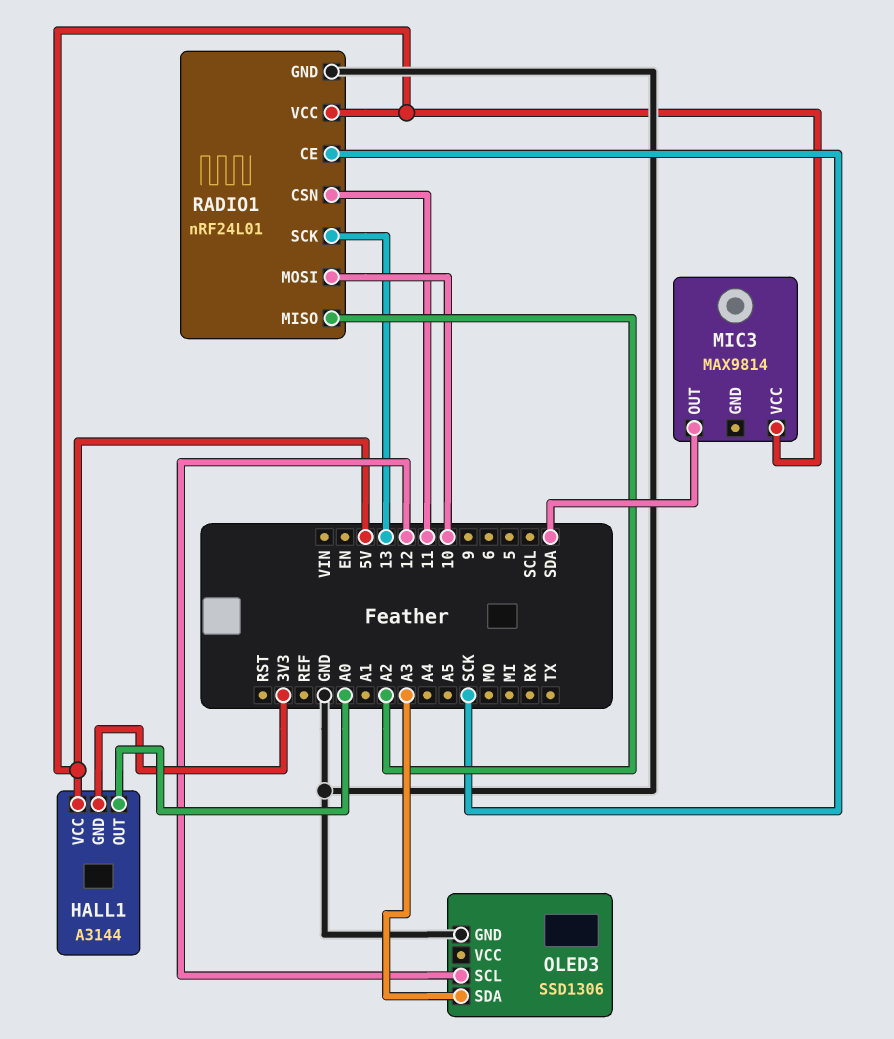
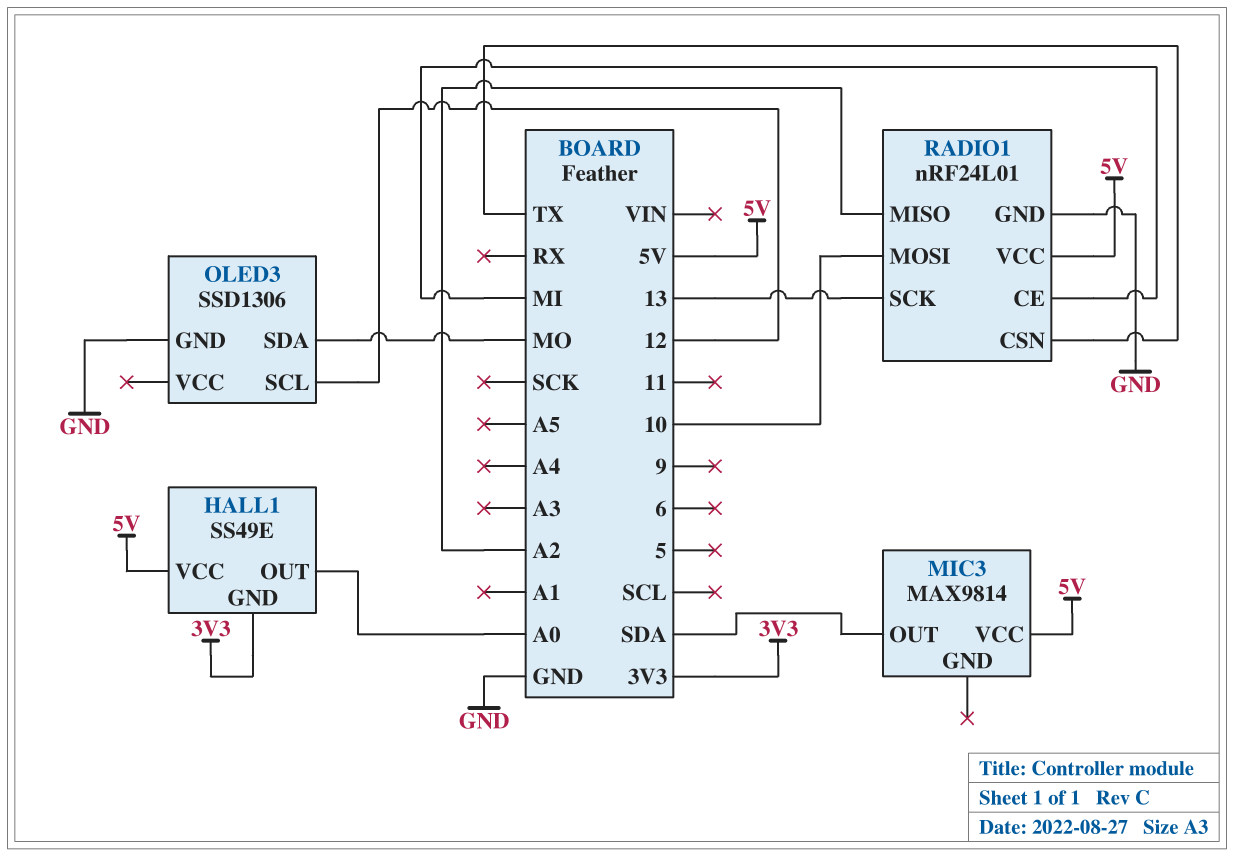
HALL1: A3144 -> SS49E
OLED3 pin SDA: A3 -> MO
RADIO1 pin CE: SCK -> MI
RADIO1 pin CSN: 11 -> TX

